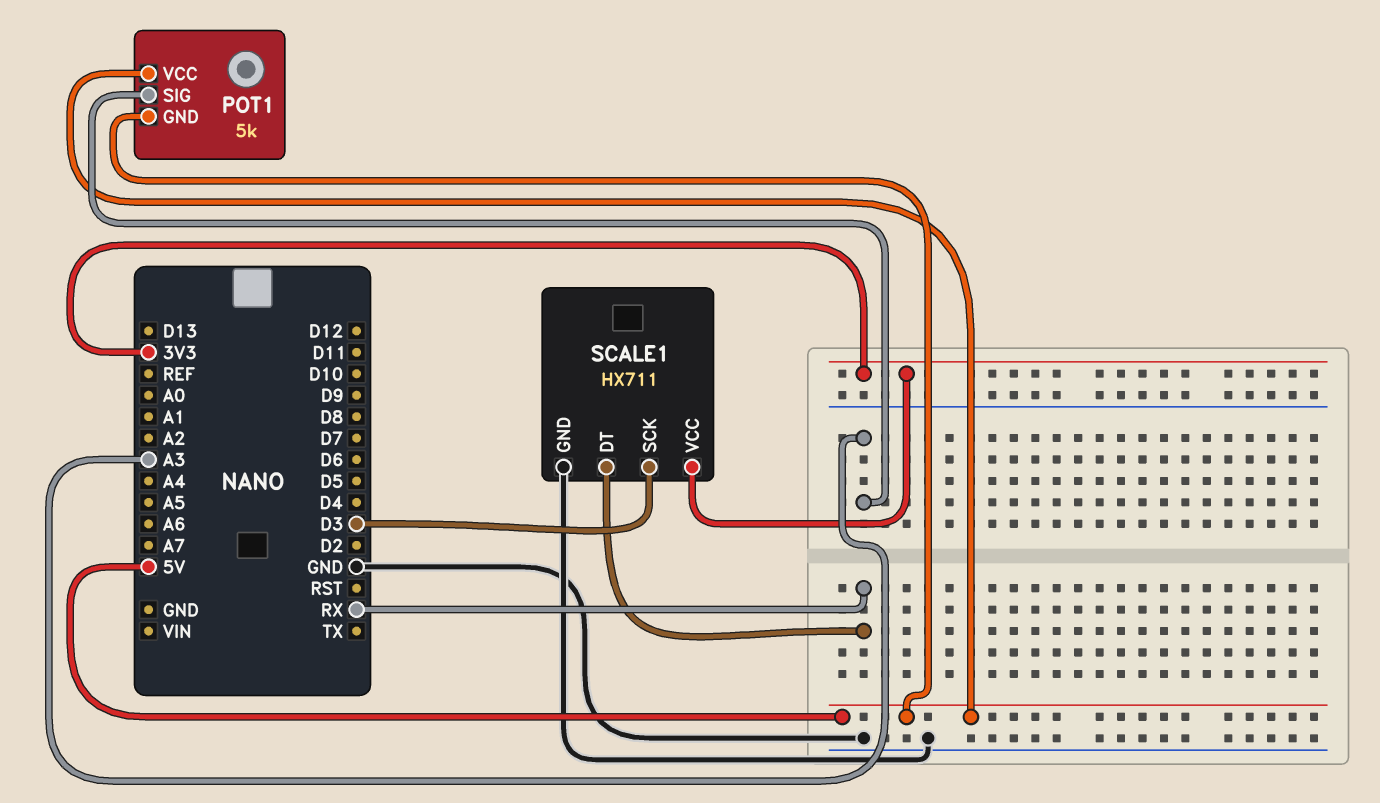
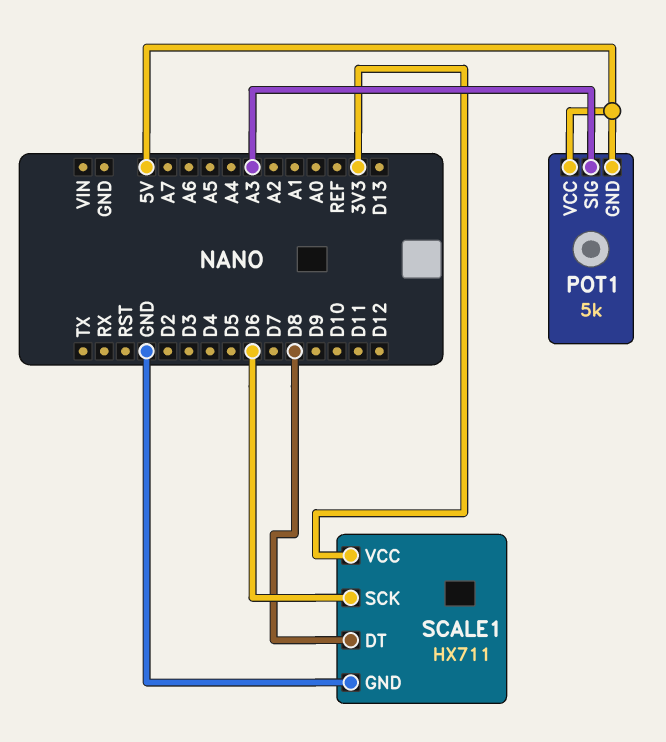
SCALE1 pin DT: RX -> D8
SCALE1 pin SCK: D3 -> D6

